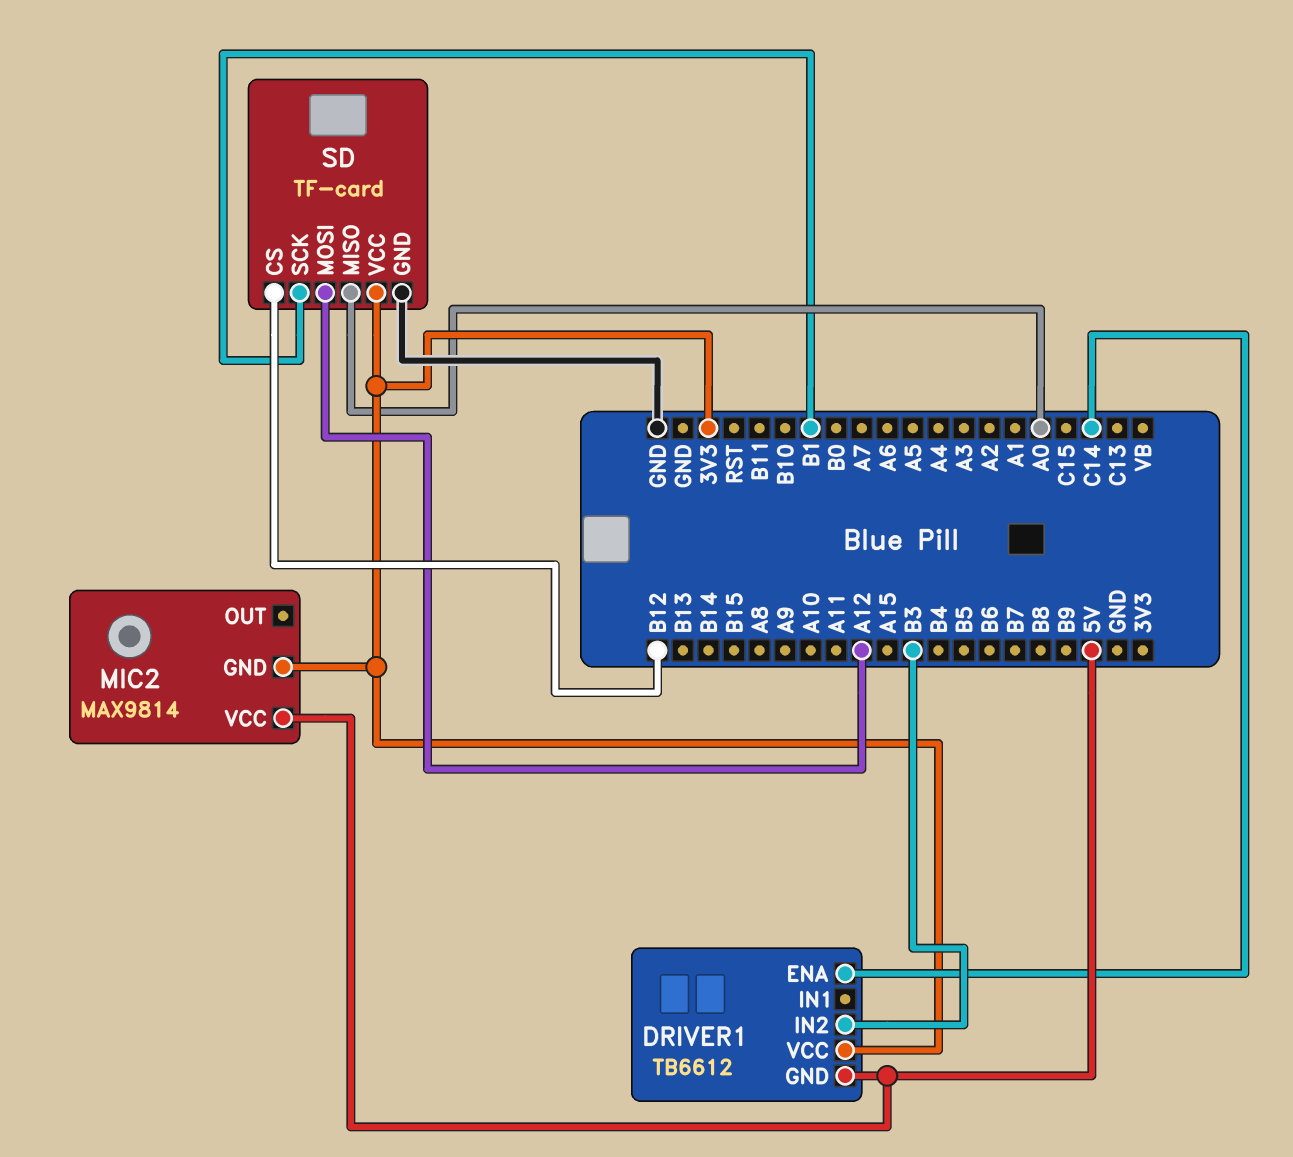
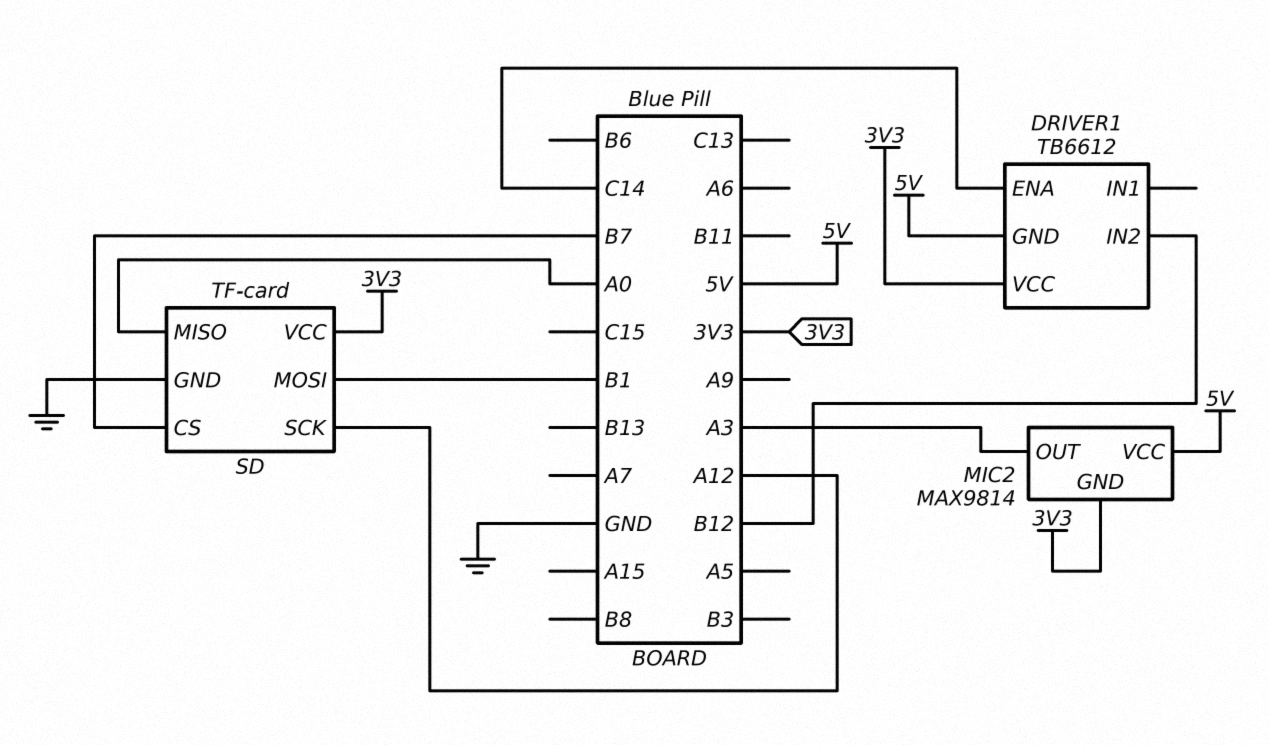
DRIVER1 pin IN2: B3 -> B12
MIC2 pin OUT: none -> A3
SD pin CS: B12 -> B7
SD pin MOSI: A12 -> B1
SD pin SCK: B1 -> A12

